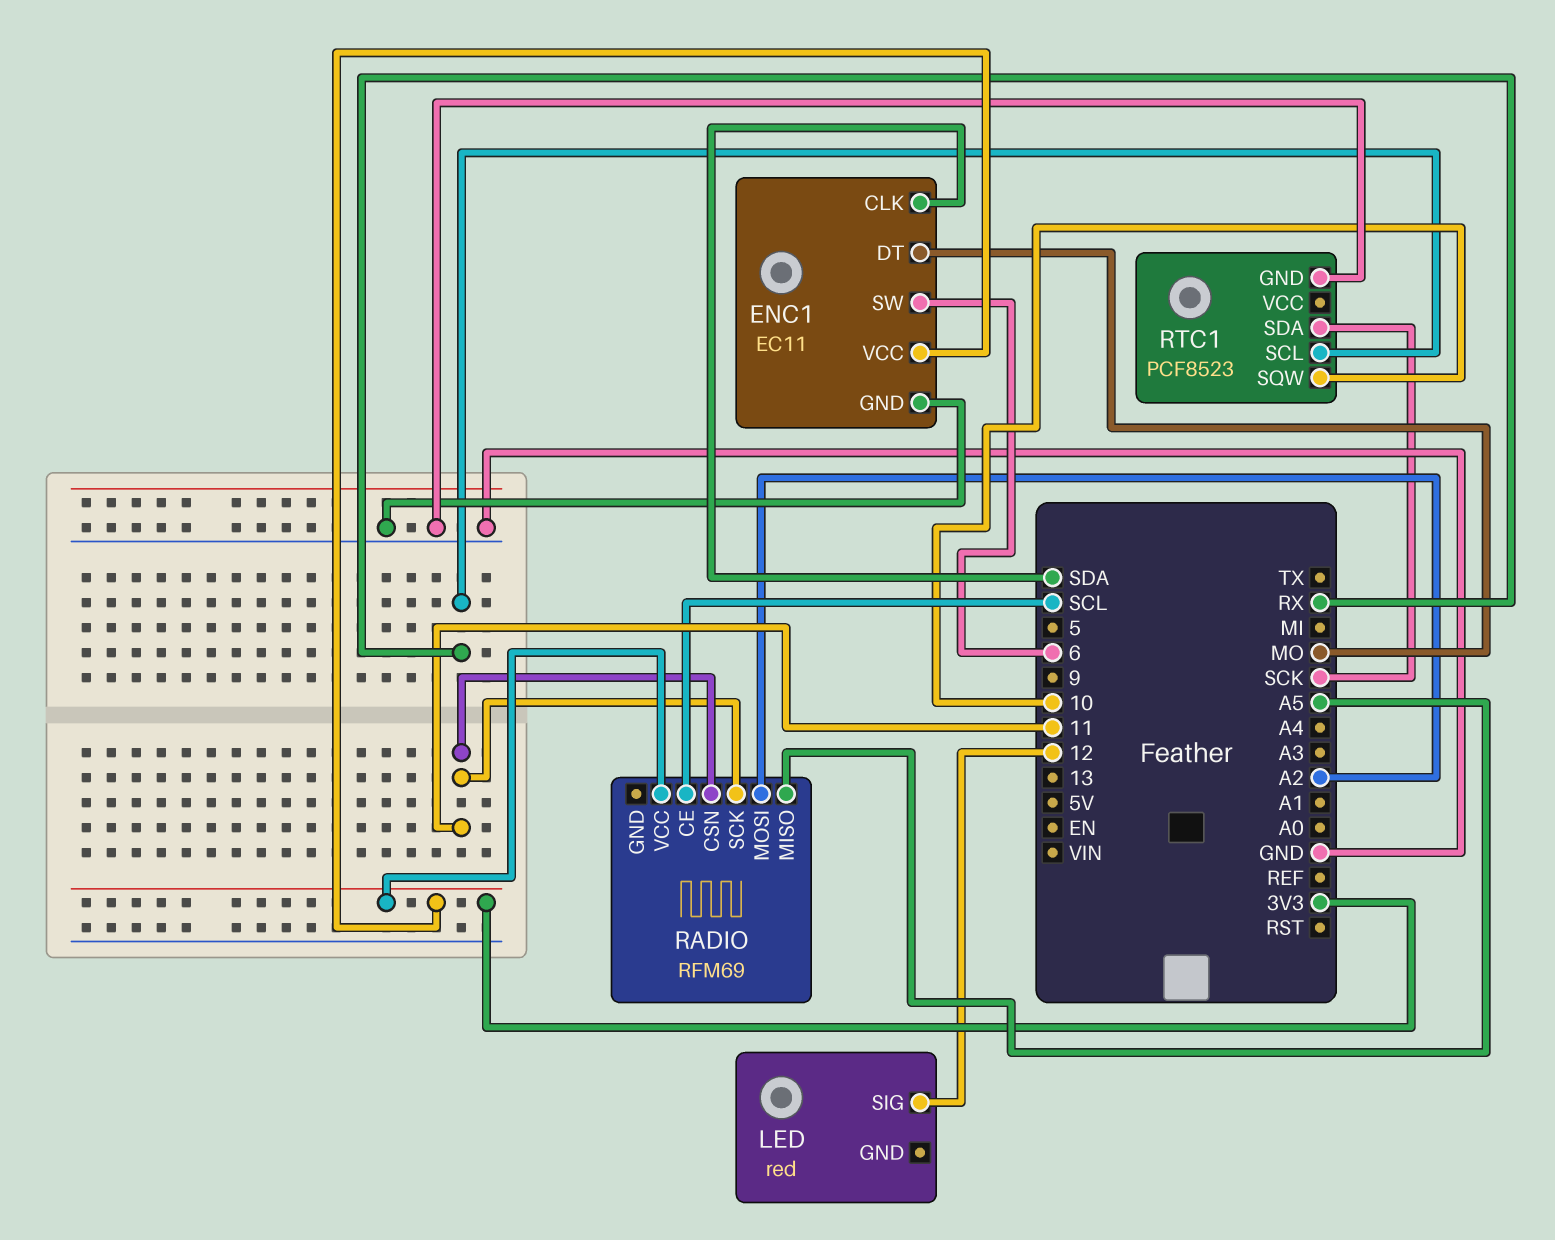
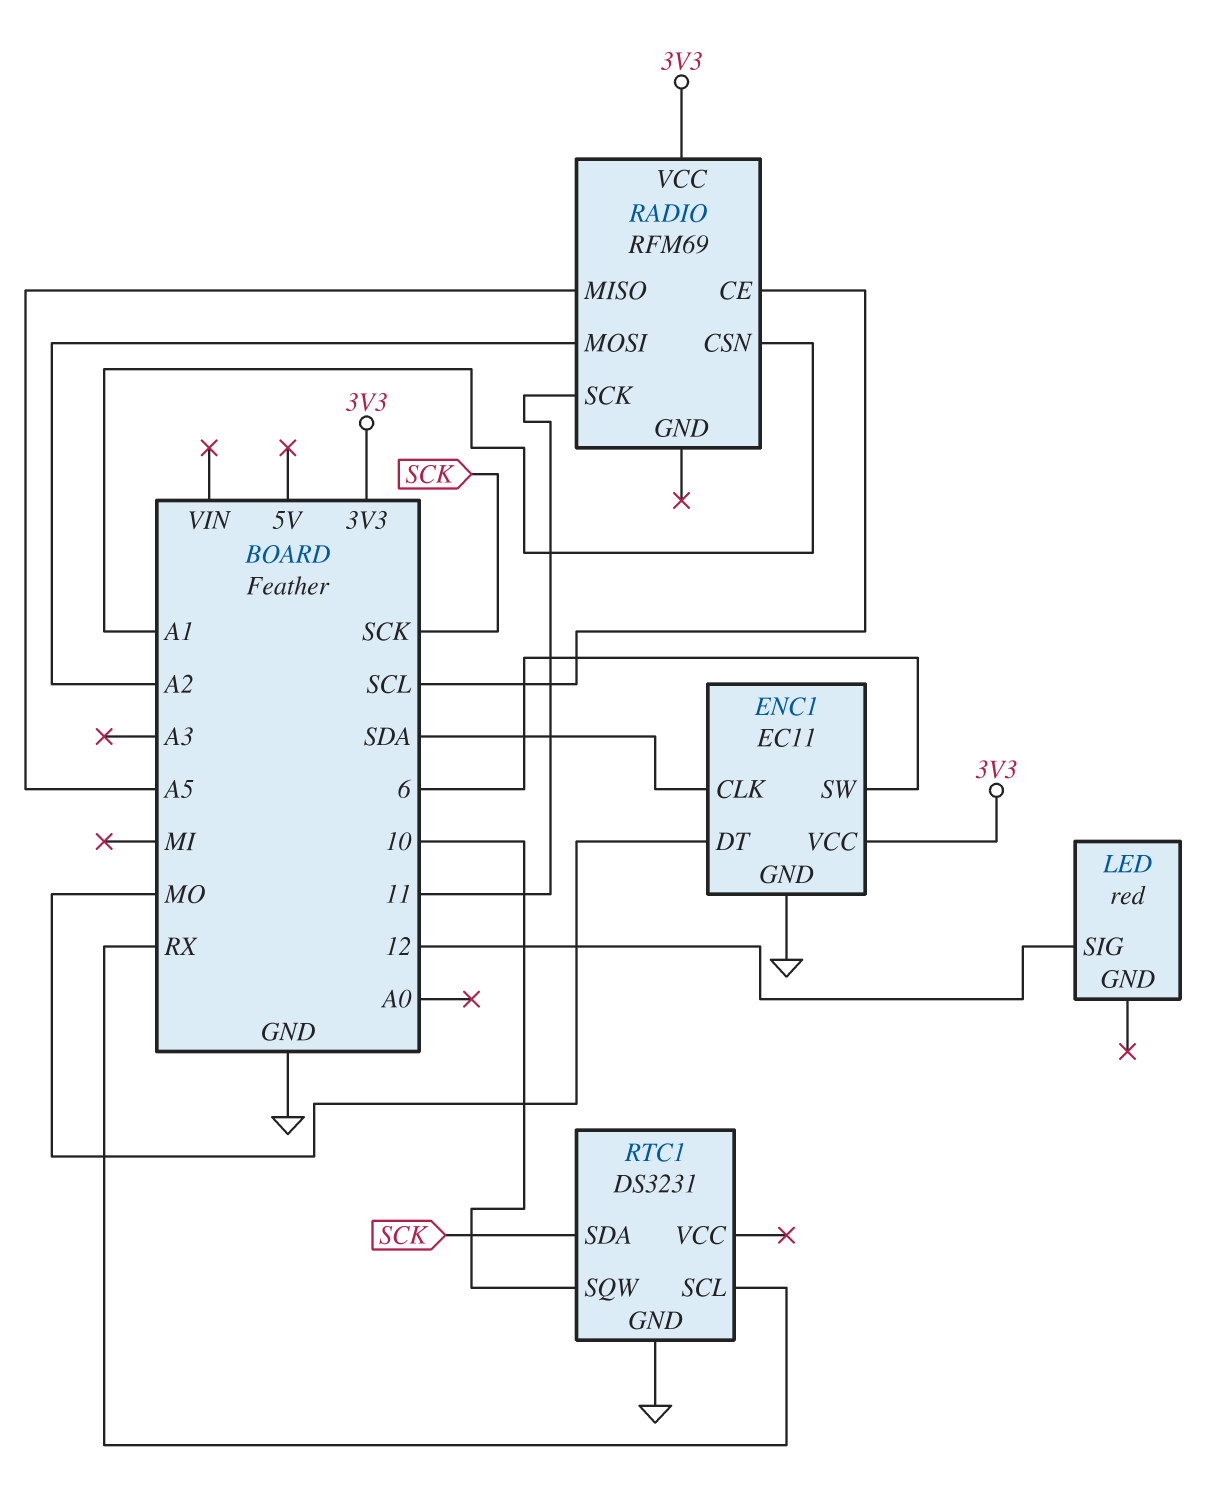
RADIO pin CSN: 11 -> A1
RTC1: PCF8523 -> DS3231

